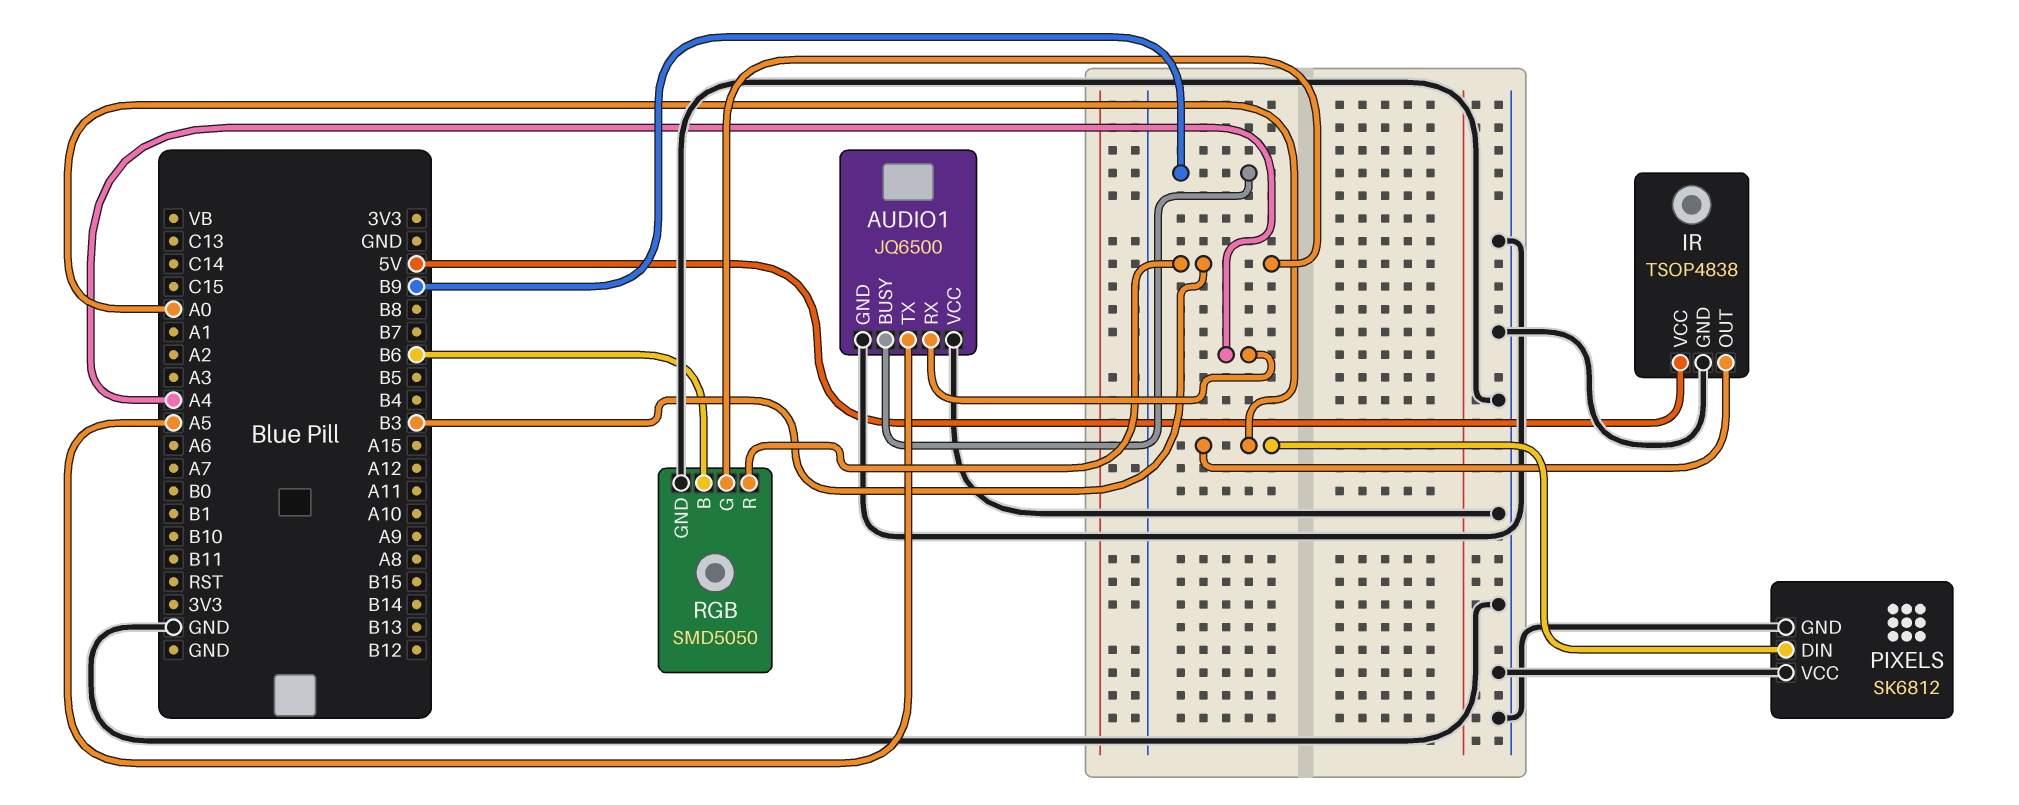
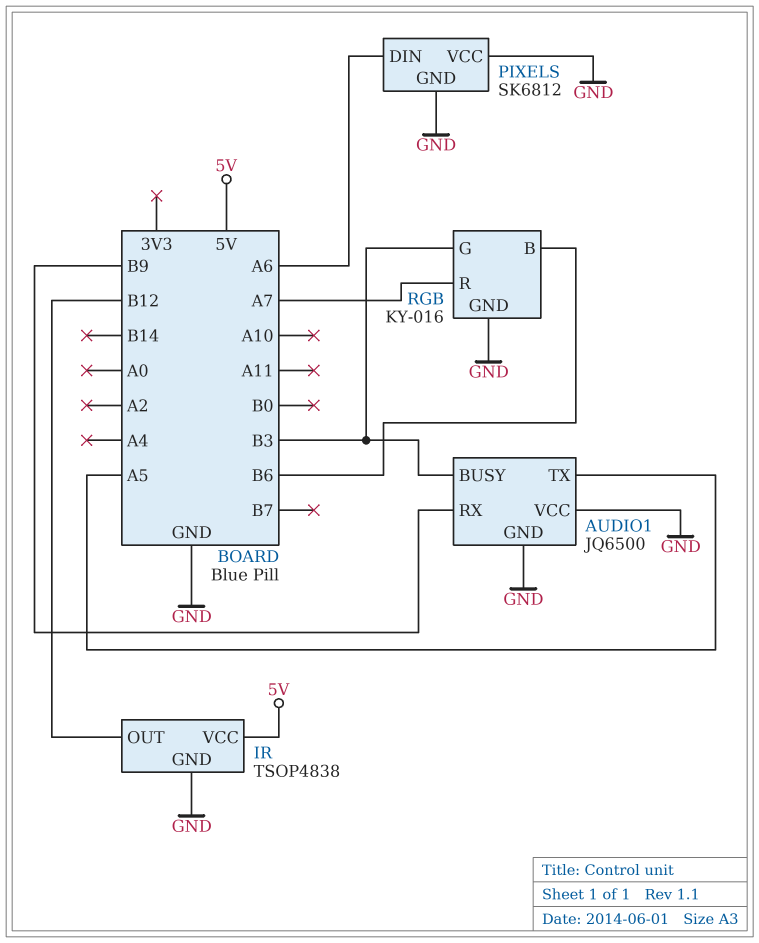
AUDIO1 pin BUSY: B9 -> B3
AUDIO1 pin RX: A4 -> B9
IR pin OUT: A0 -> B12
PIXELS pin DIN: A0 -> A6
RGB: SMD5050 -> KY-016
RGB pin R: B3 -> A7

